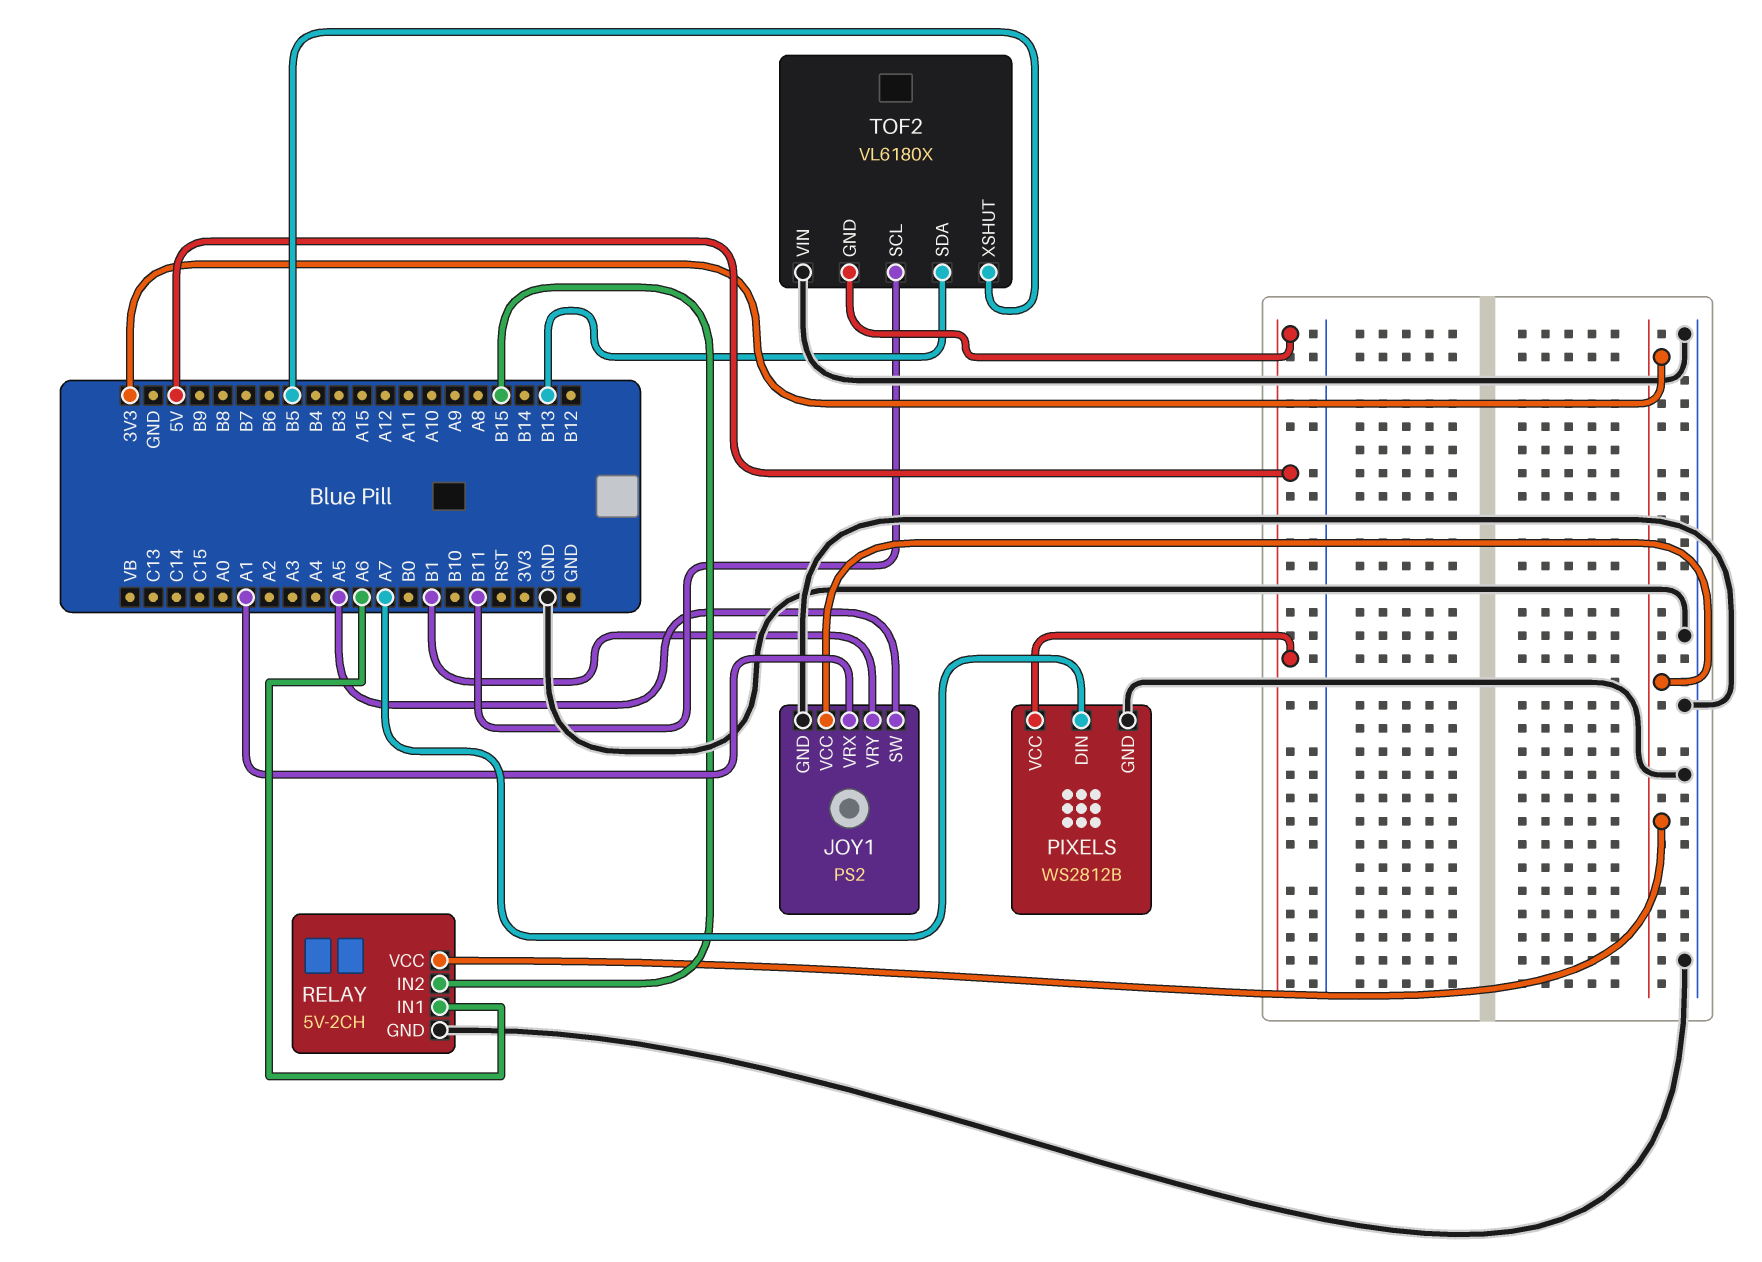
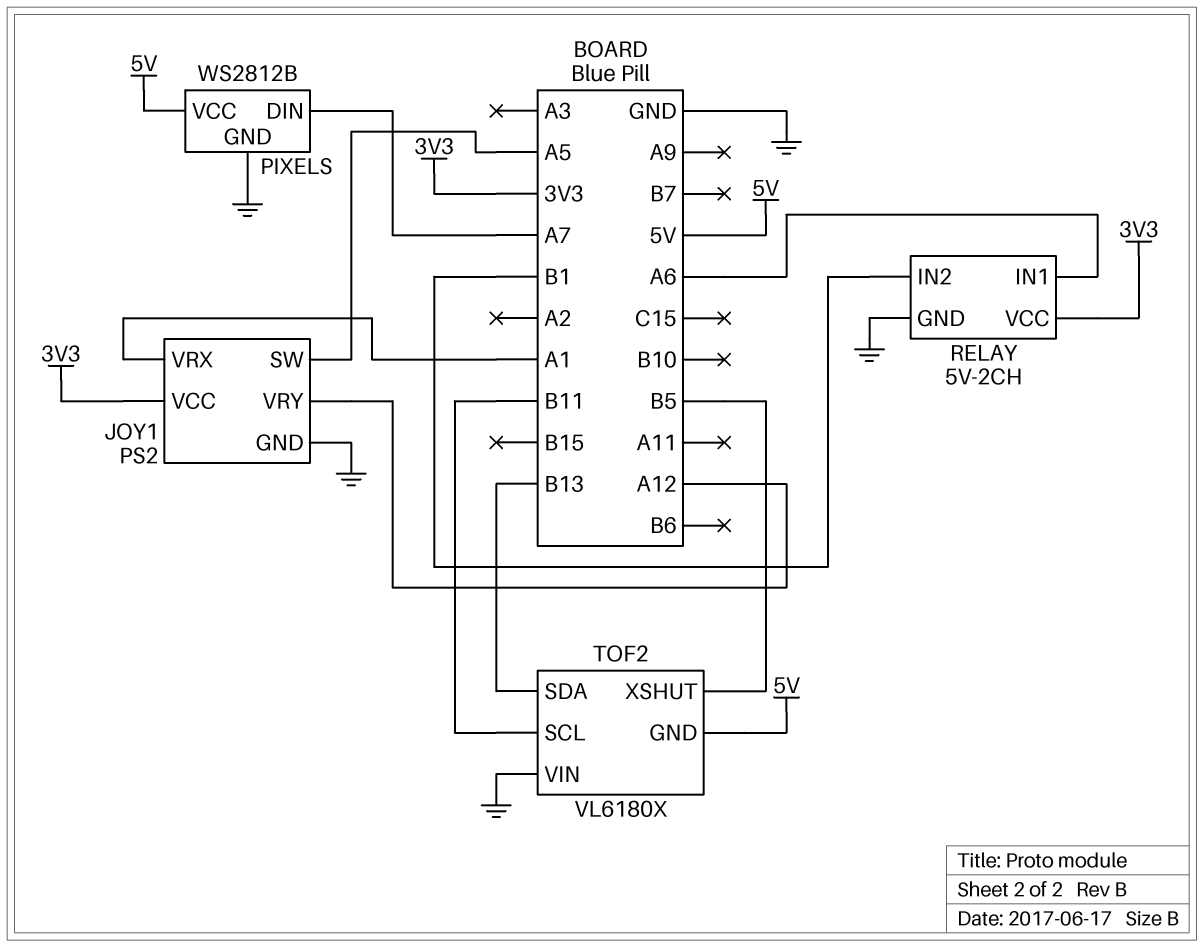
JOY1 pin VRY: B1 -> A12
RELAY pin IN2: B15 -> B1

